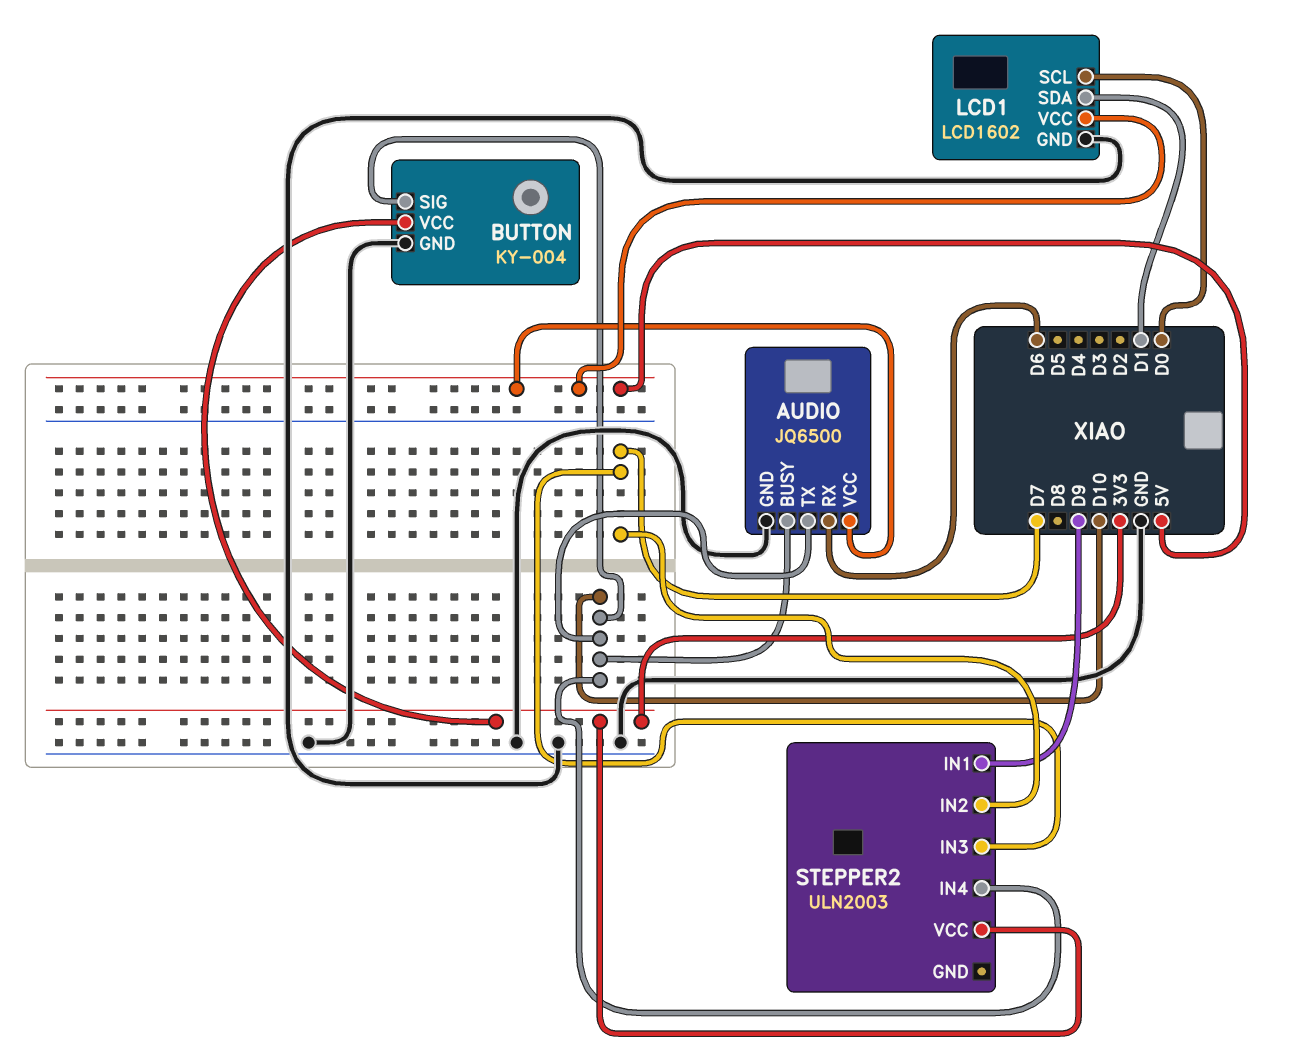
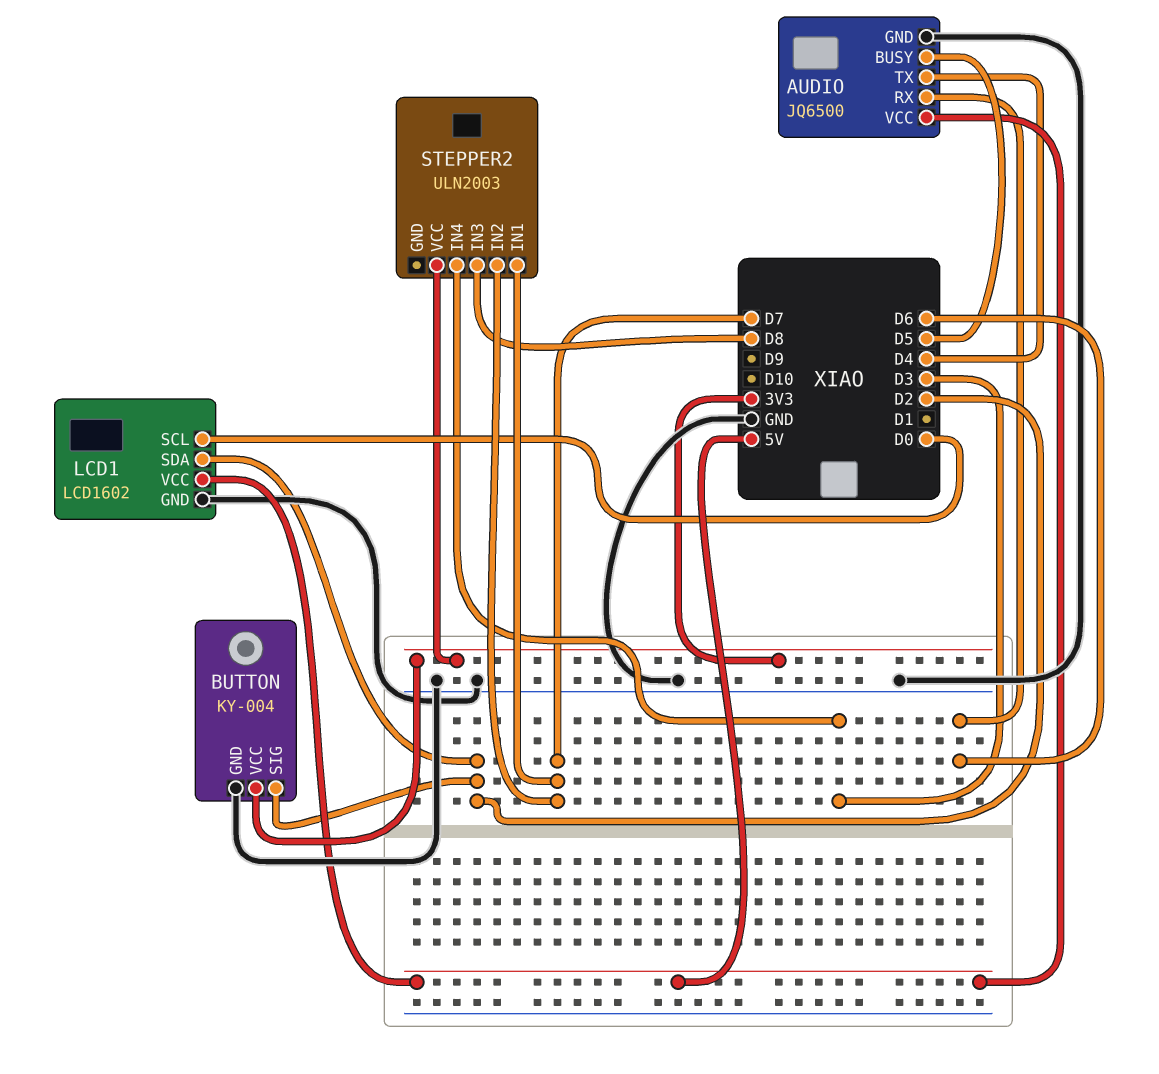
AUDIO pin BUSY: D10 -> D5
AUDIO pin TX: D10 -> D4
BUTTON pin SIG: D10 -> D2
LCD1 pin SDA: D1 -> D2
STEPPER2 pin IN1: D9 -> D7
STEPPER2 pin IN3: D7 -> D8
STEPPER2 pin IN4: D10 -> D3

